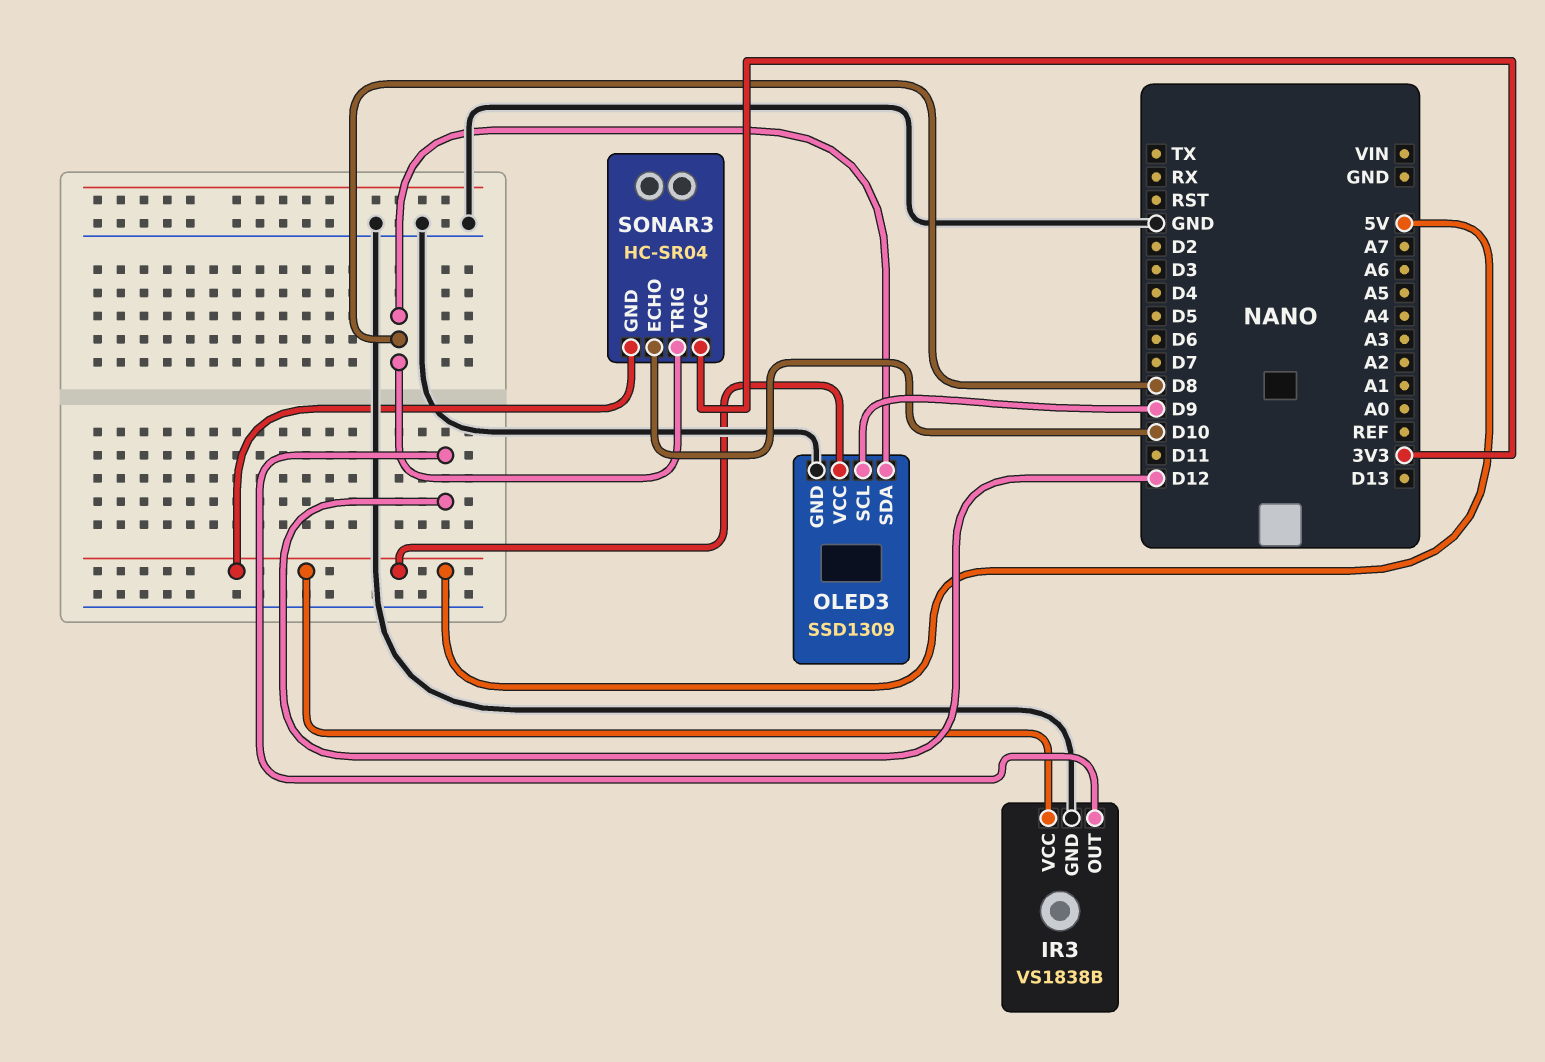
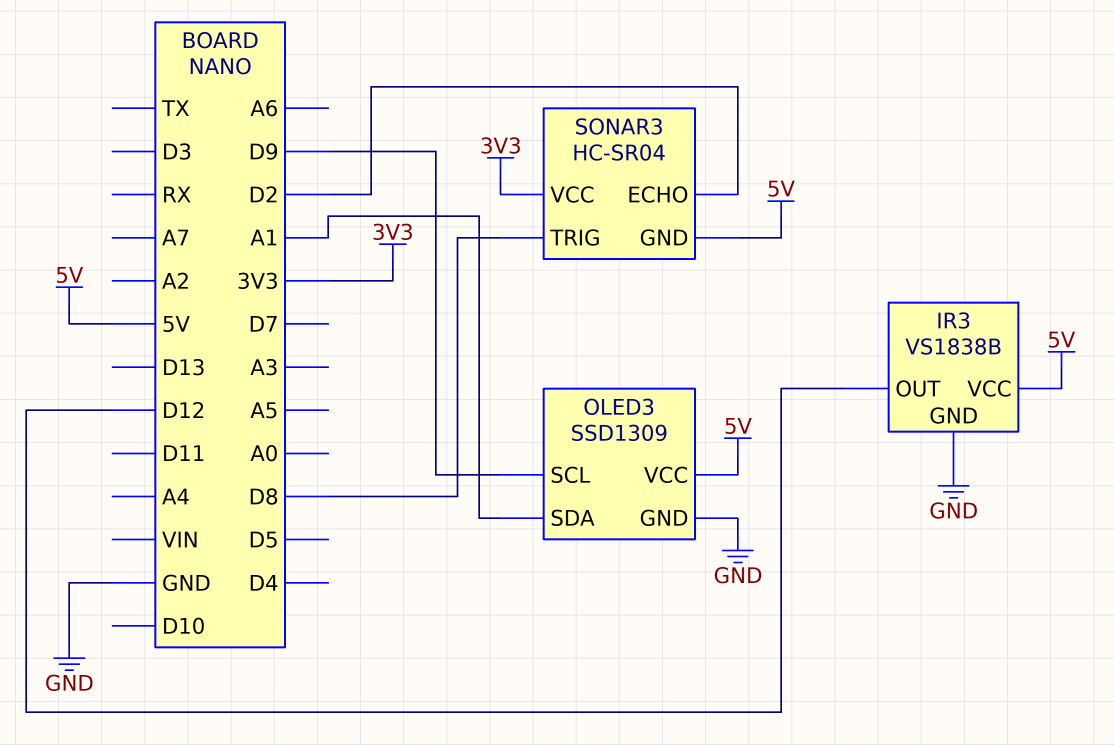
OLED3 pin SDA: D8 -> A1
SONAR3 pin ECHO: D10 -> D2

